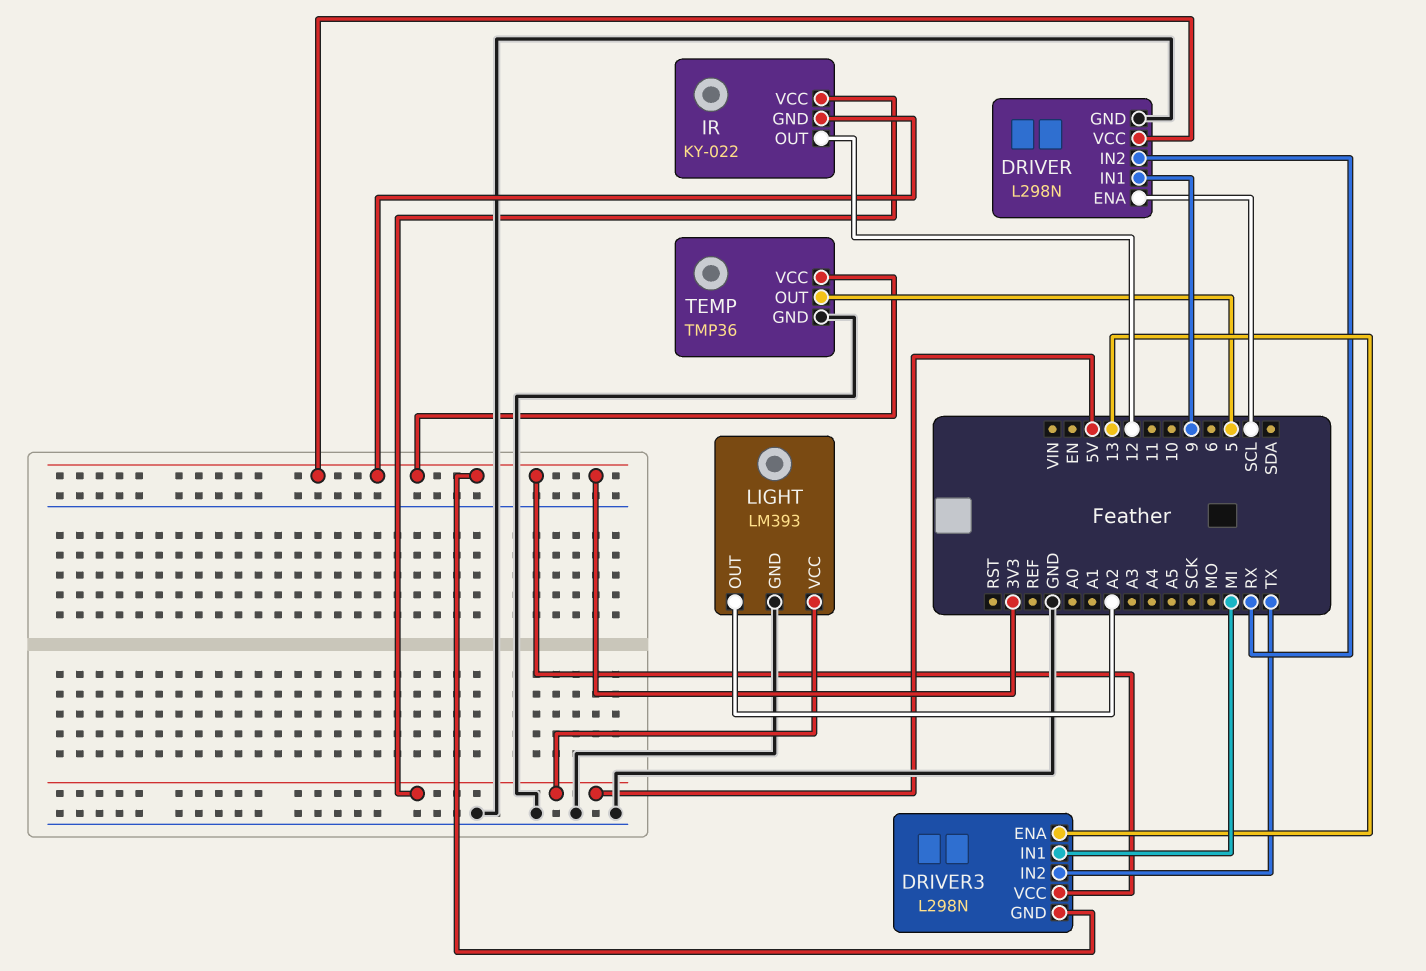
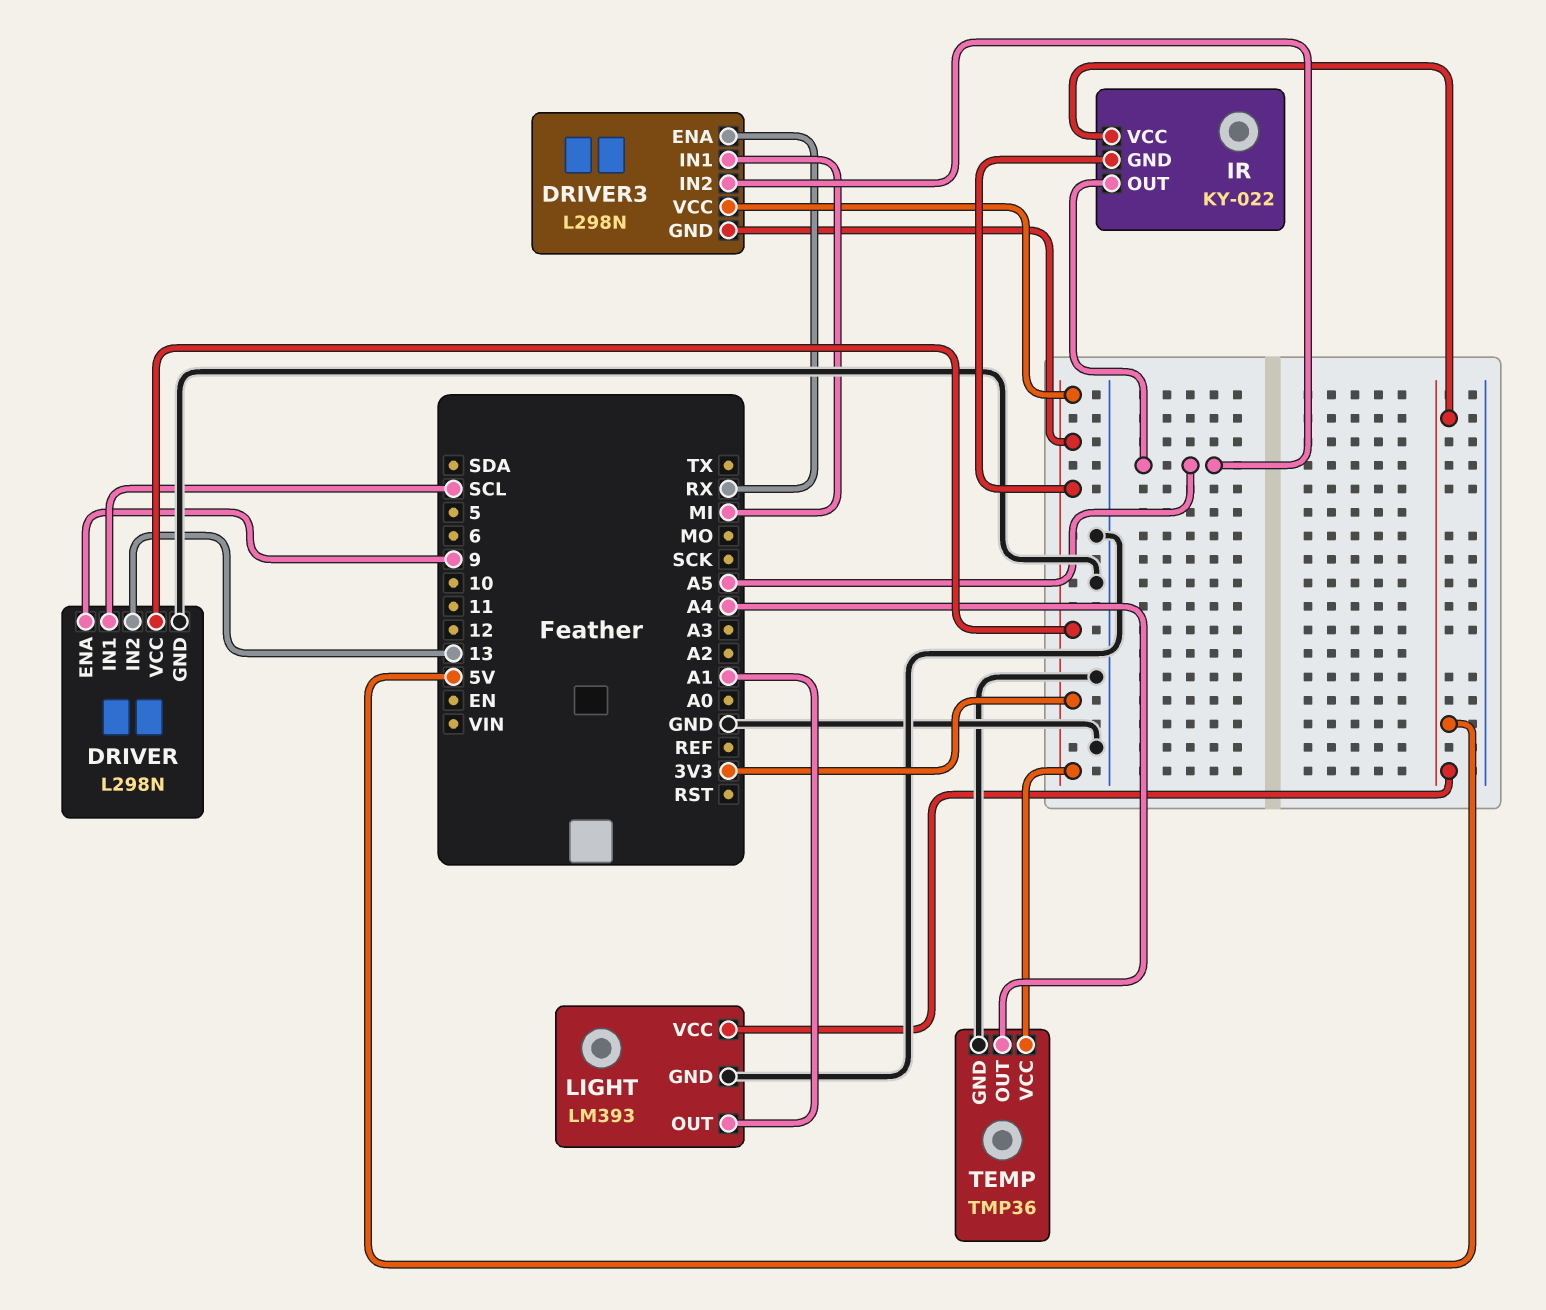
DRIVER pin ENA: SCL -> 9
DRIVER pin IN1: 9 -> SCL
DRIVER pin IN2: RX -> 13
DRIVER3 pin ENA: 13 -> RX
DRIVER3 pin IN2: TX -> A5
IR pin OUT: 12 -> A5
LIGHT pin OUT: A2 -> A1
TEMP pin OUT: 5 -> A4

